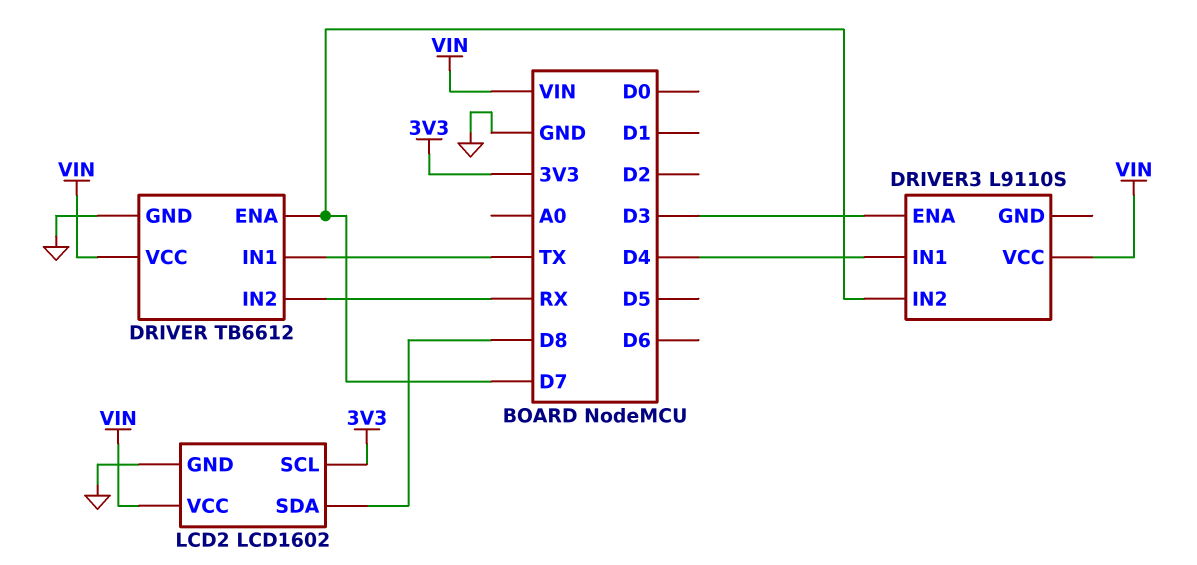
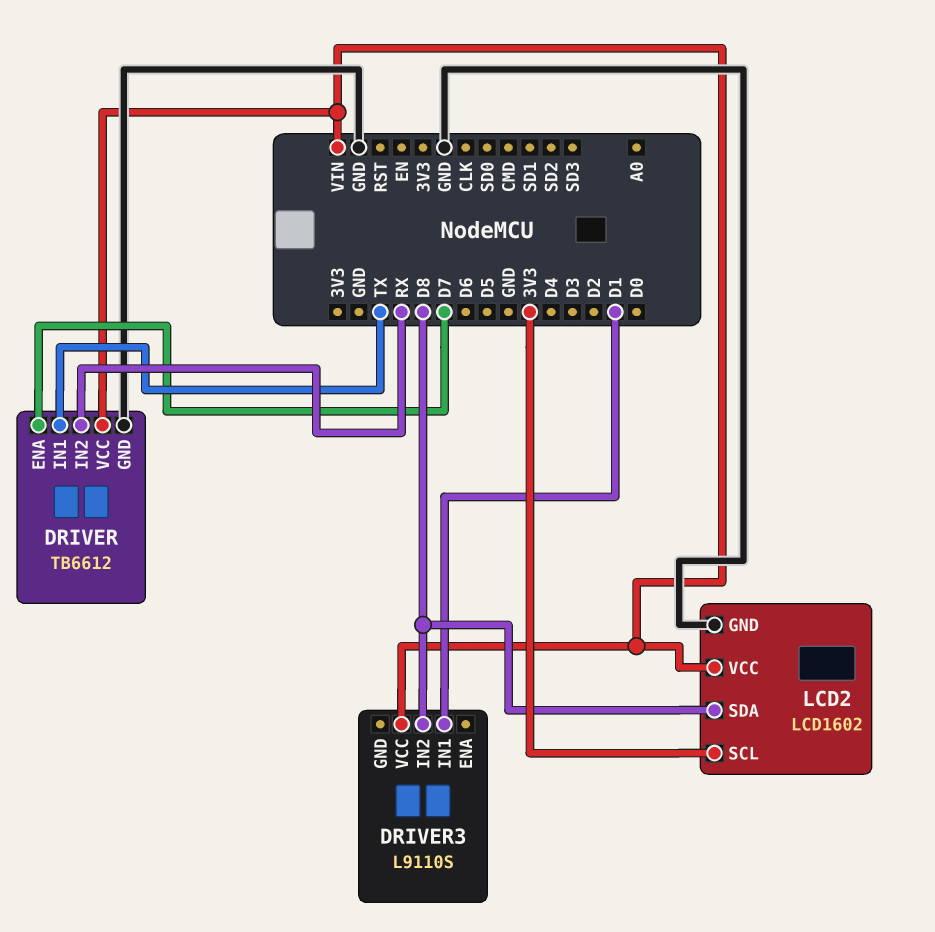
DRIVER3 pin ENA: D3 -> none
DRIVER3 pin IN1: D4 -> D1
DRIVER3 pin IN2: D7 -> D8

